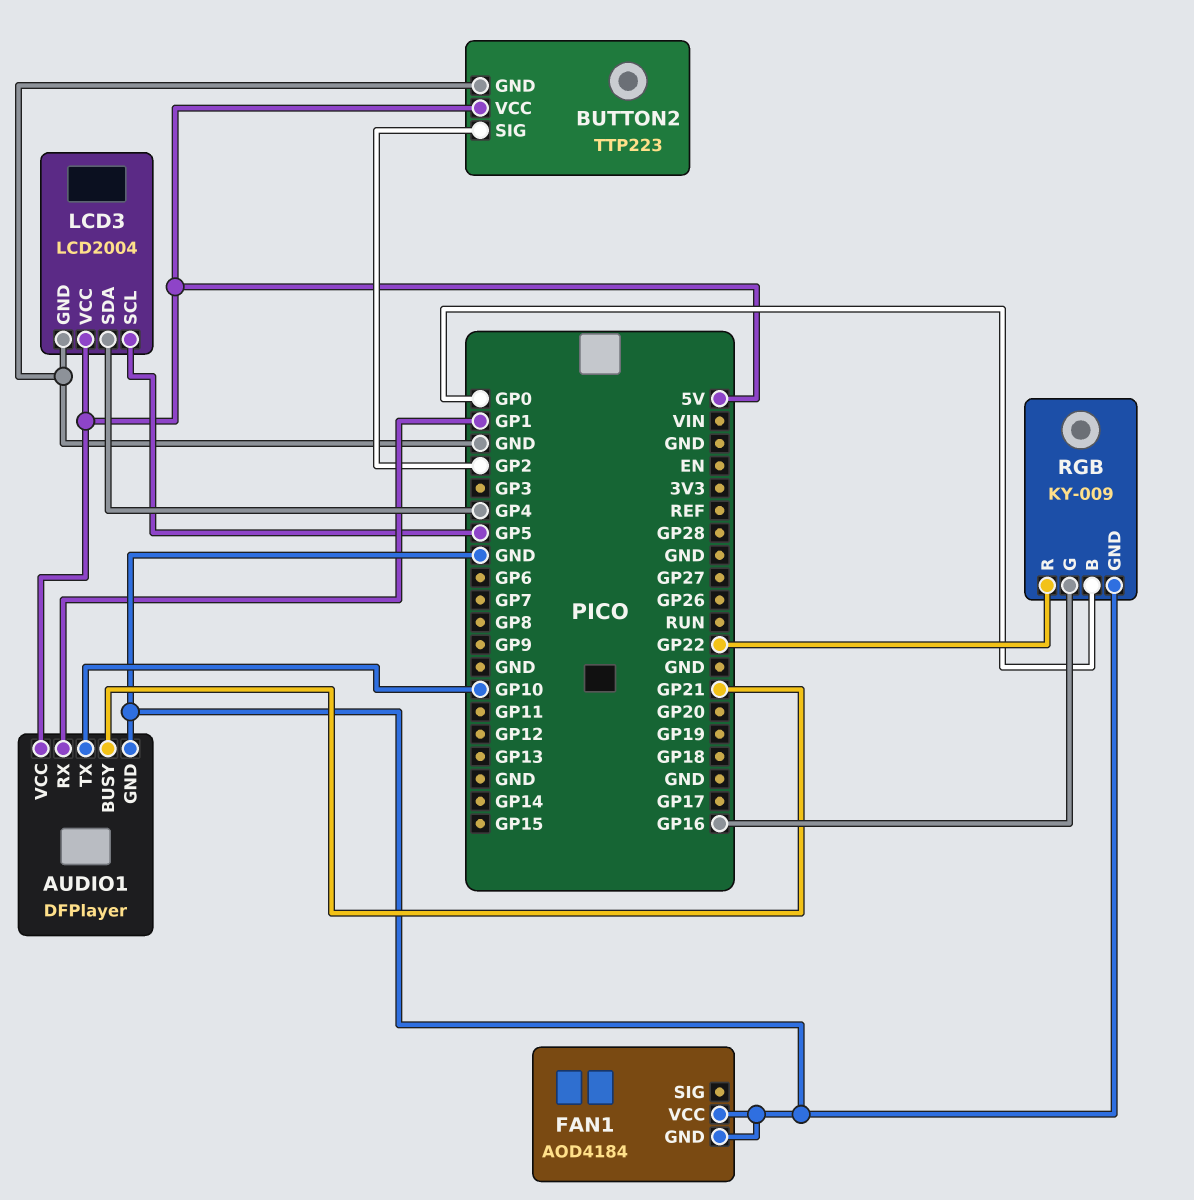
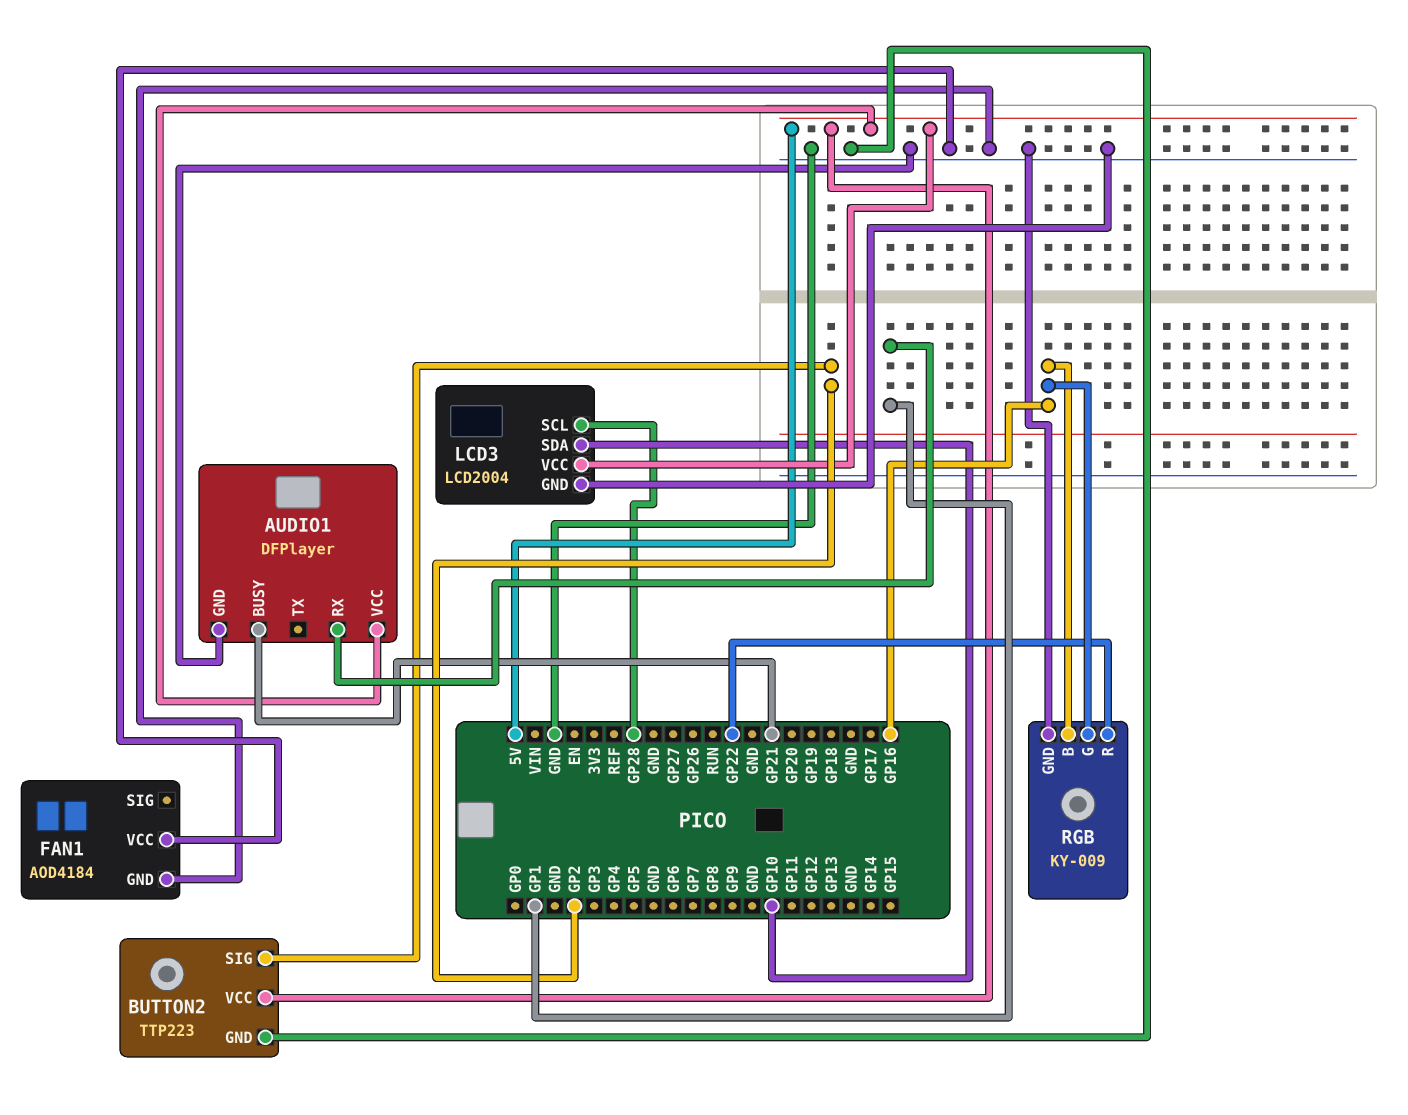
AUDIO1 pin TX: GP10 -> none
LCD3 pin SCL: GP5 -> GP28
LCD3 pin SDA: GP4 -> GP10
RGB pin B: GP0 -> GP16

